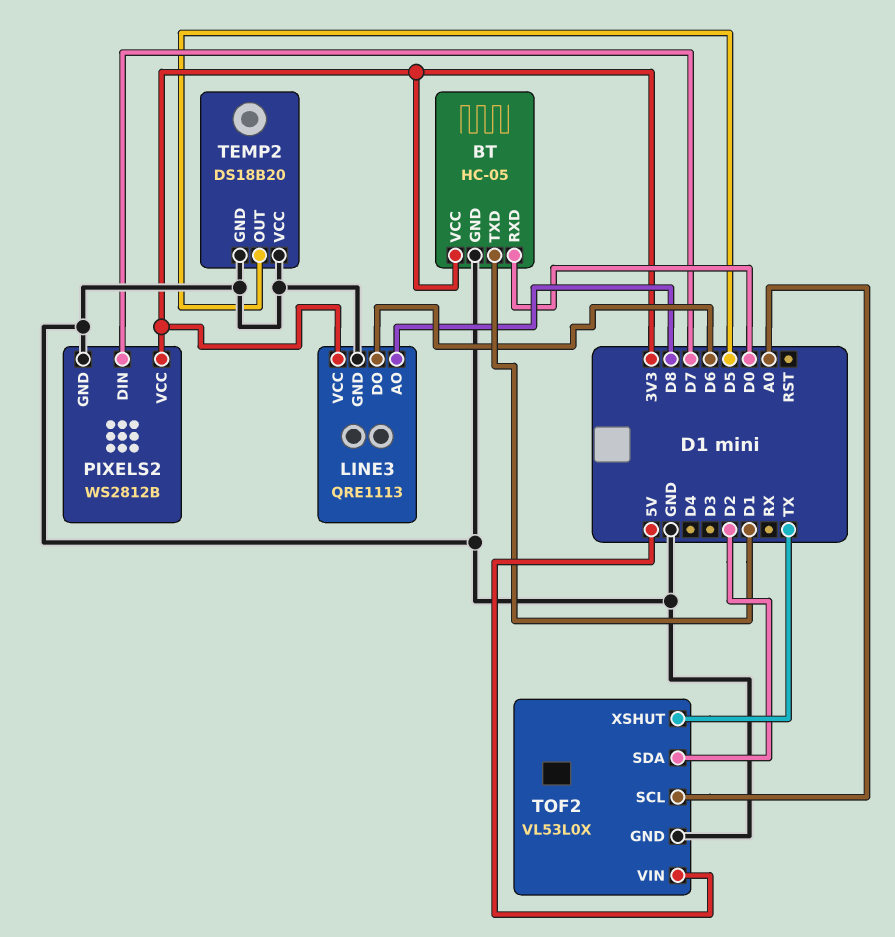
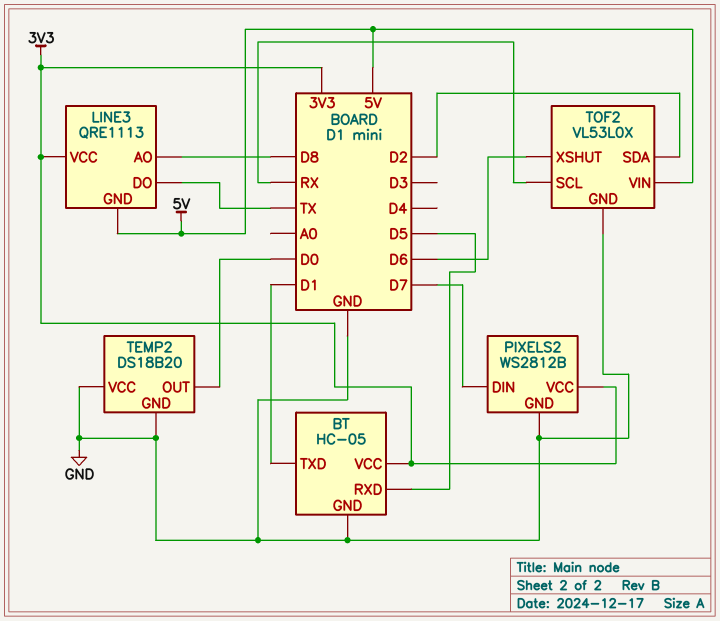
BT pin RXD: D0 -> D5
LINE3 pin DO: D6 -> TX
LINE3 pin GND: GND -> 5V
TEMP2 pin OUT: D5 -> D0
TOF2 pin SCL: A0 -> RX
TOF2 pin XSHUT: TX -> D6

